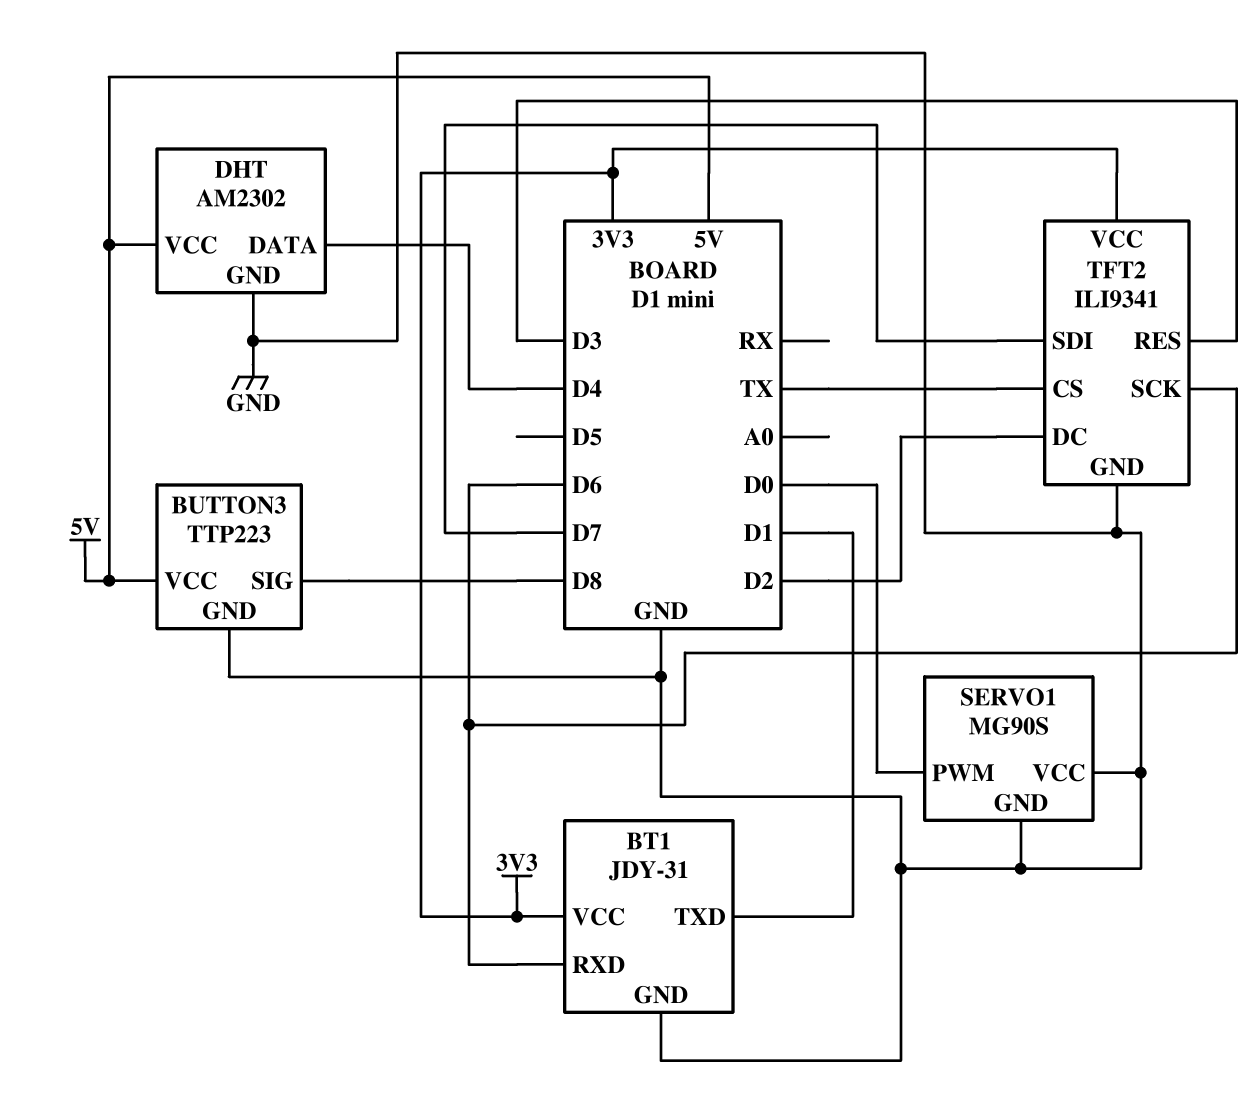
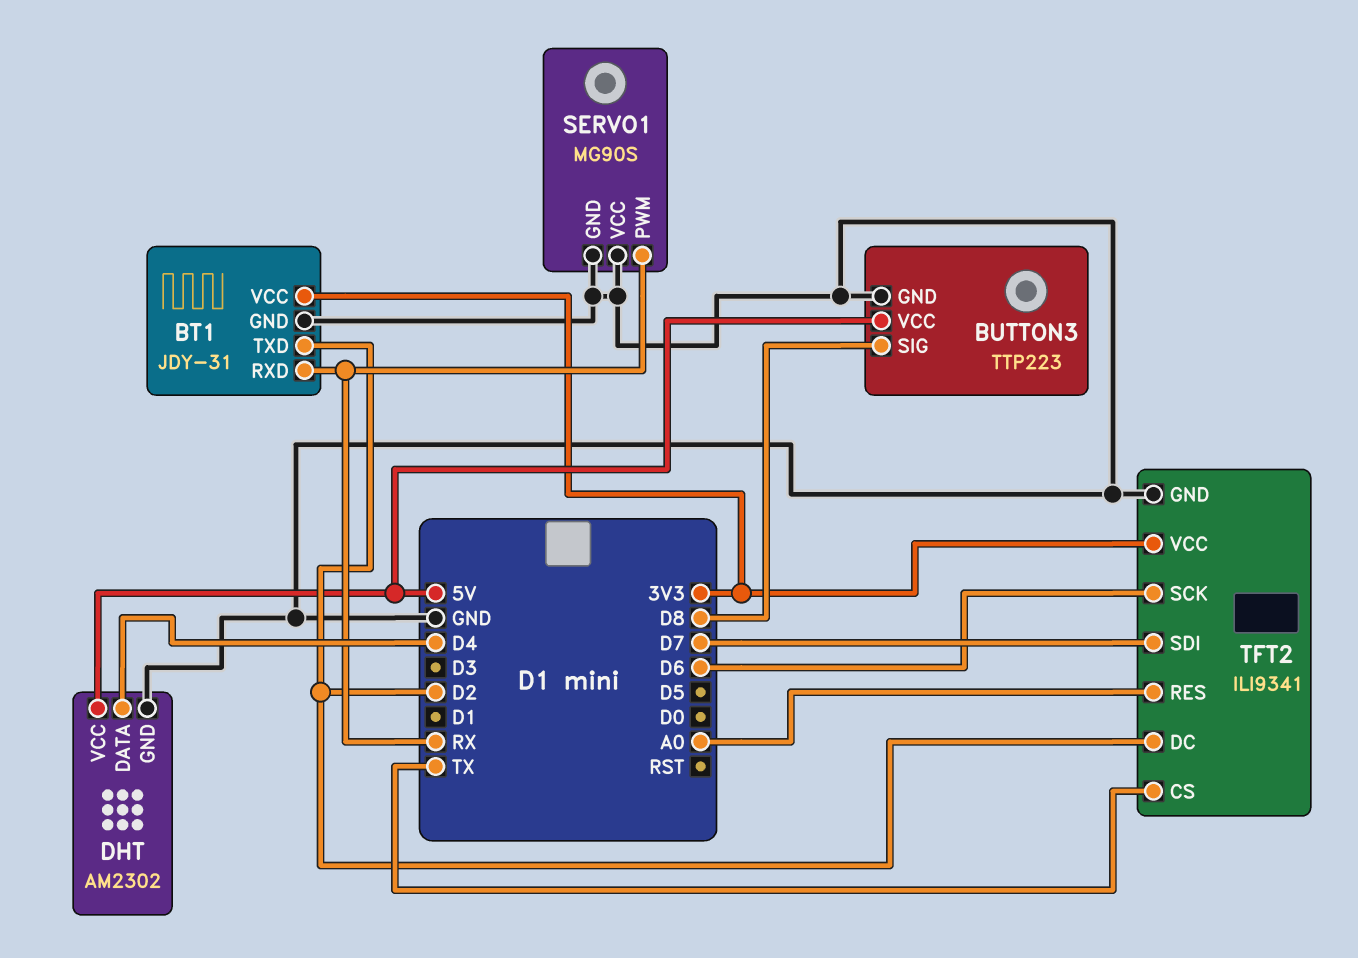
BT1 pin RXD: D6 -> RX
BT1 pin TXD: D1 -> D2
SERVO1 pin PWM: D0 -> RX
TFT2 pin RES: D3 -> A0

